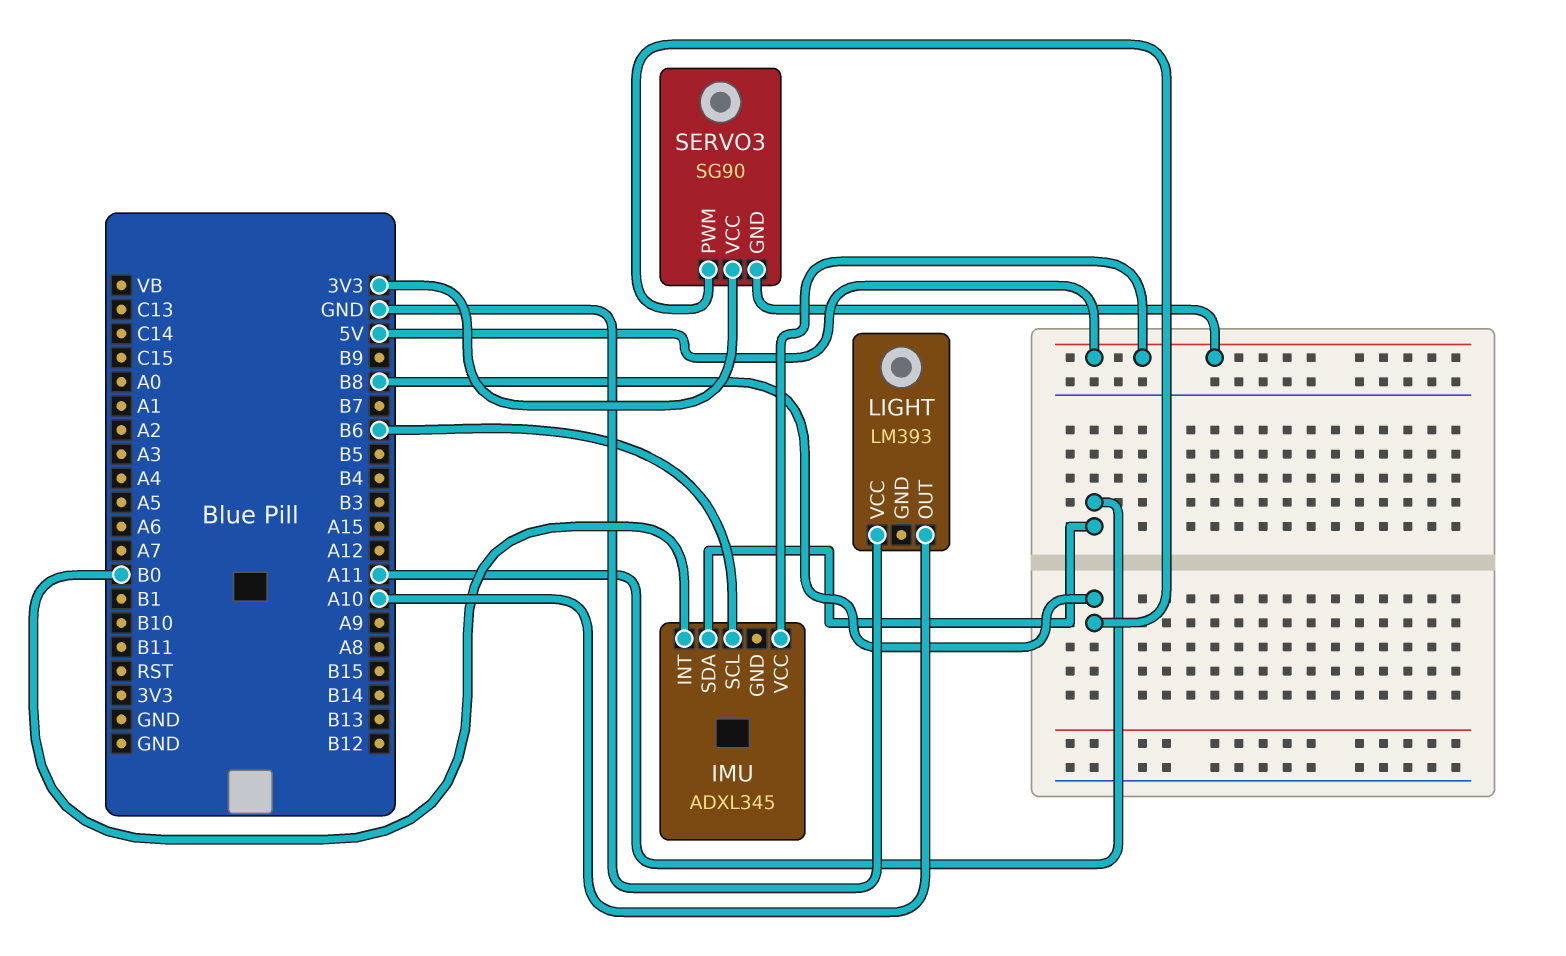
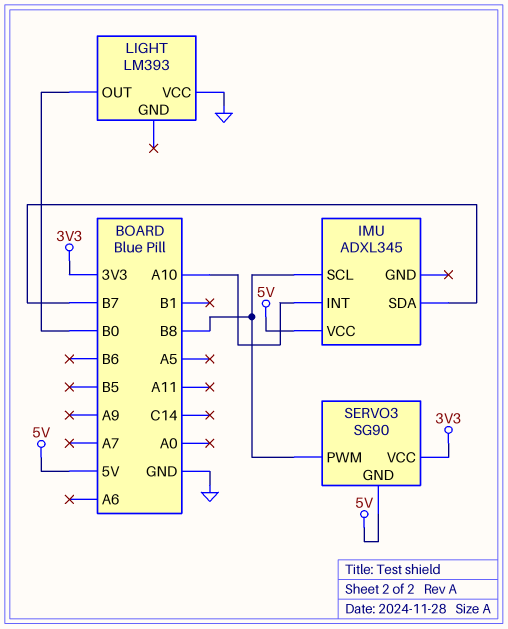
IMU pin INT: B0 -> A10
IMU pin SCL: B6 -> B8
IMU pin SDA: A11 -> B7
LIGHT pin OUT: A10 -> B0

